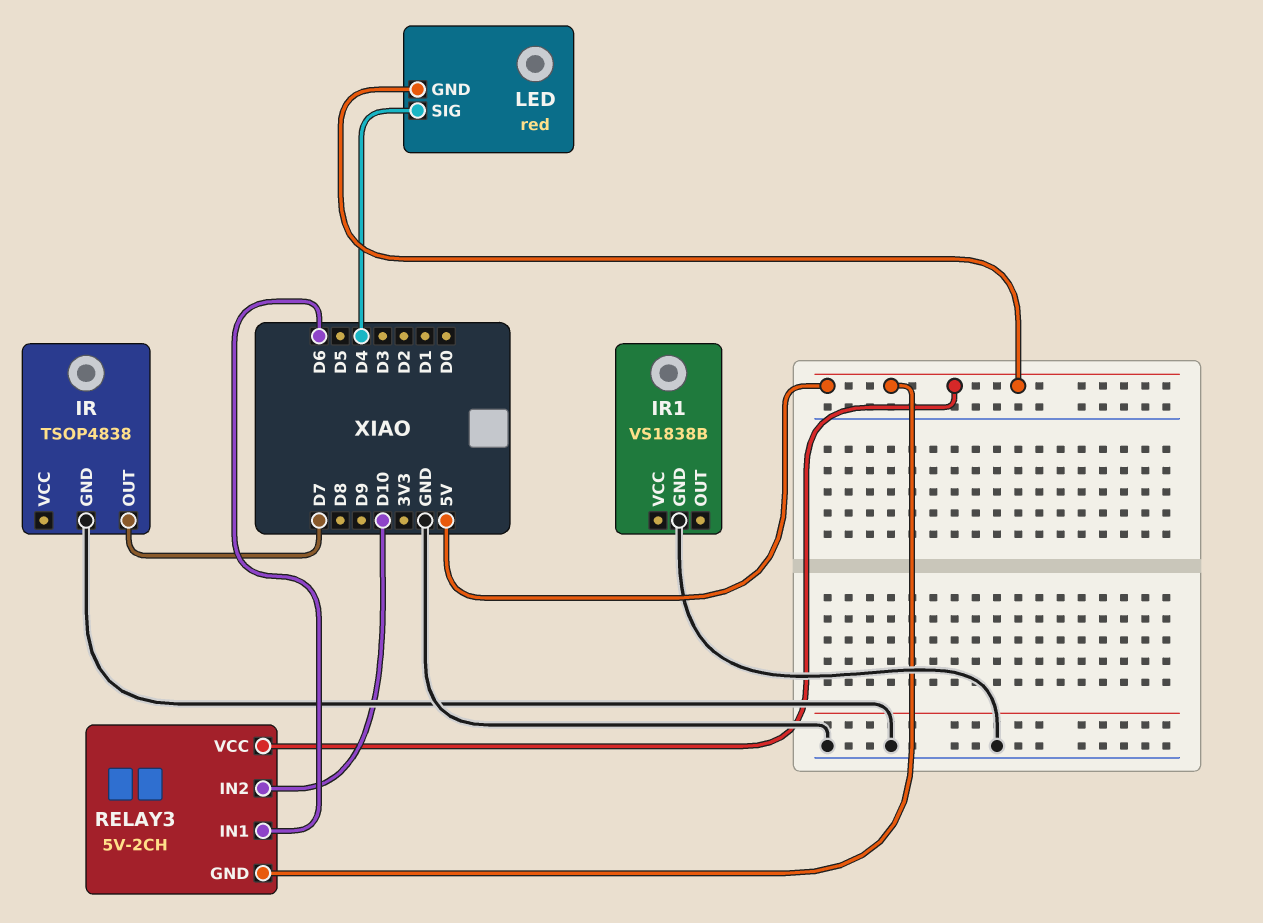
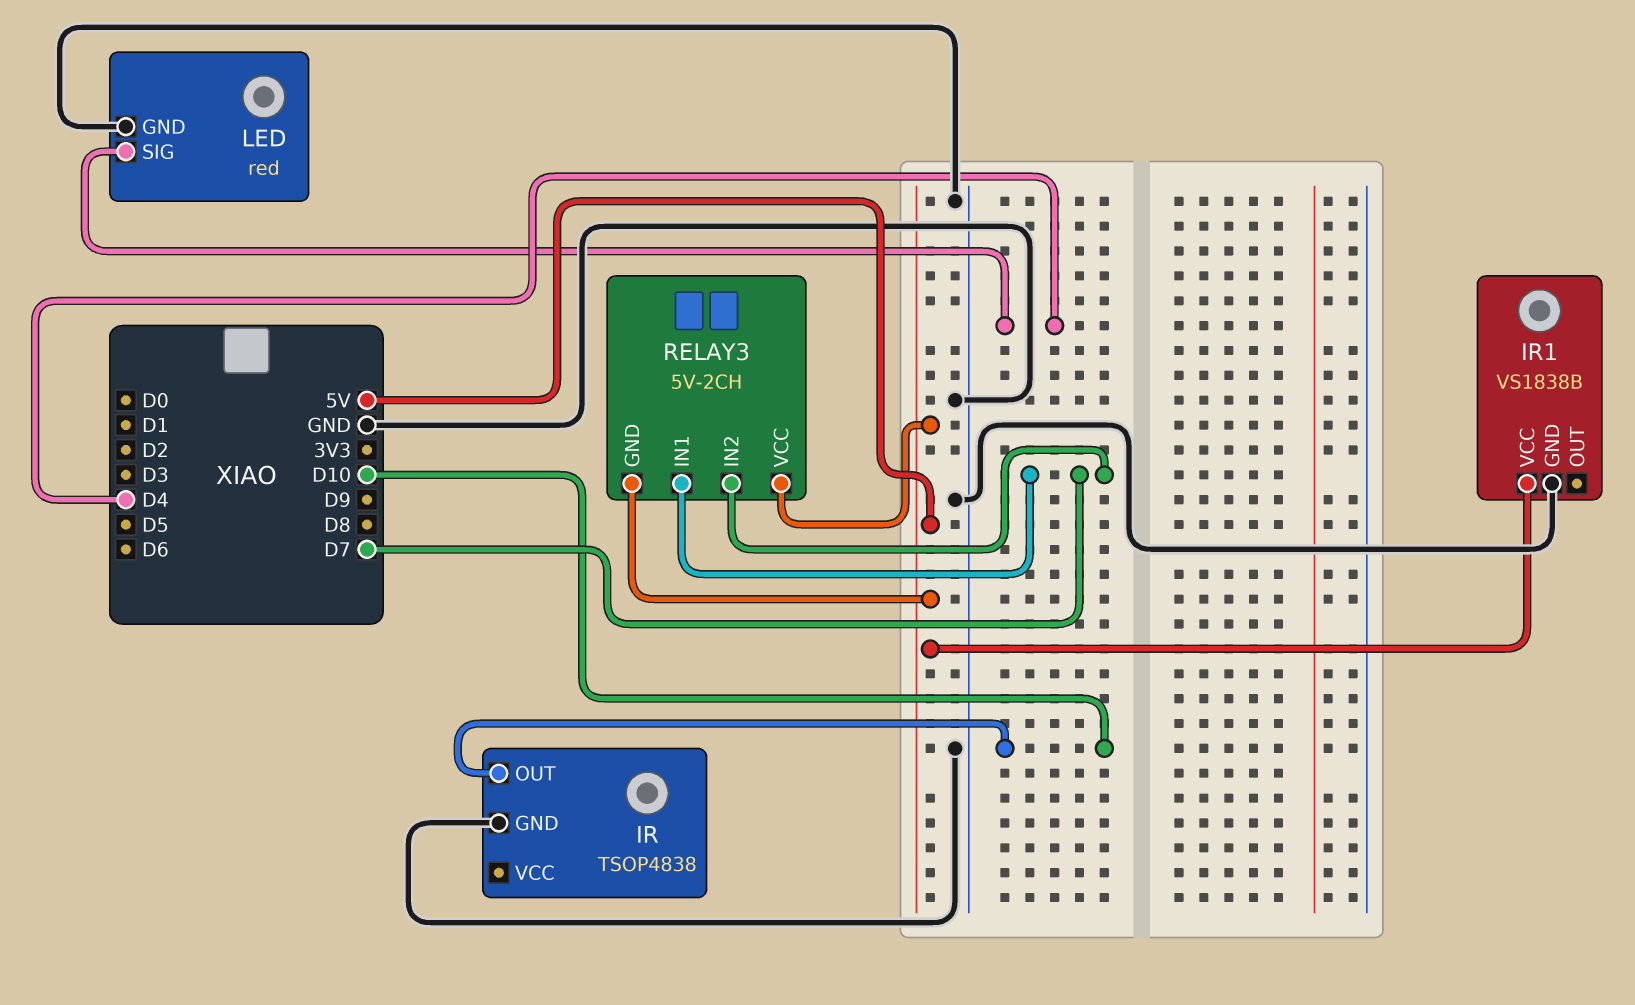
IR pin OUT: D7 -> D10
IR1 pin VCC: none -> 5V
LED pin GND: 5V -> GND
RELAY3 pin IN1: D6 -> D7
RELAY3 pin IN2: D10 -> D7

